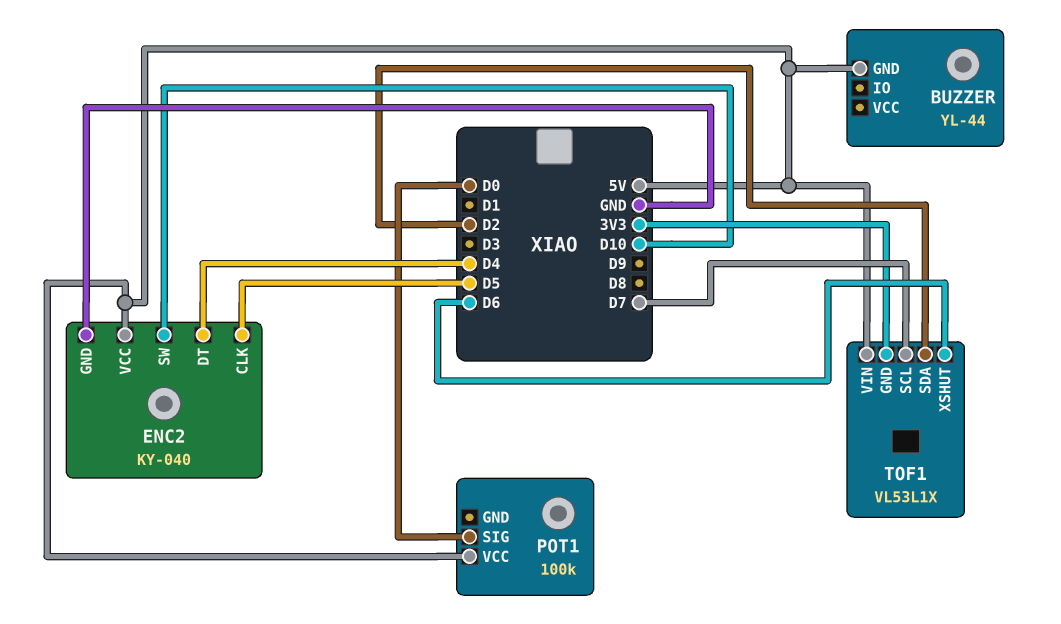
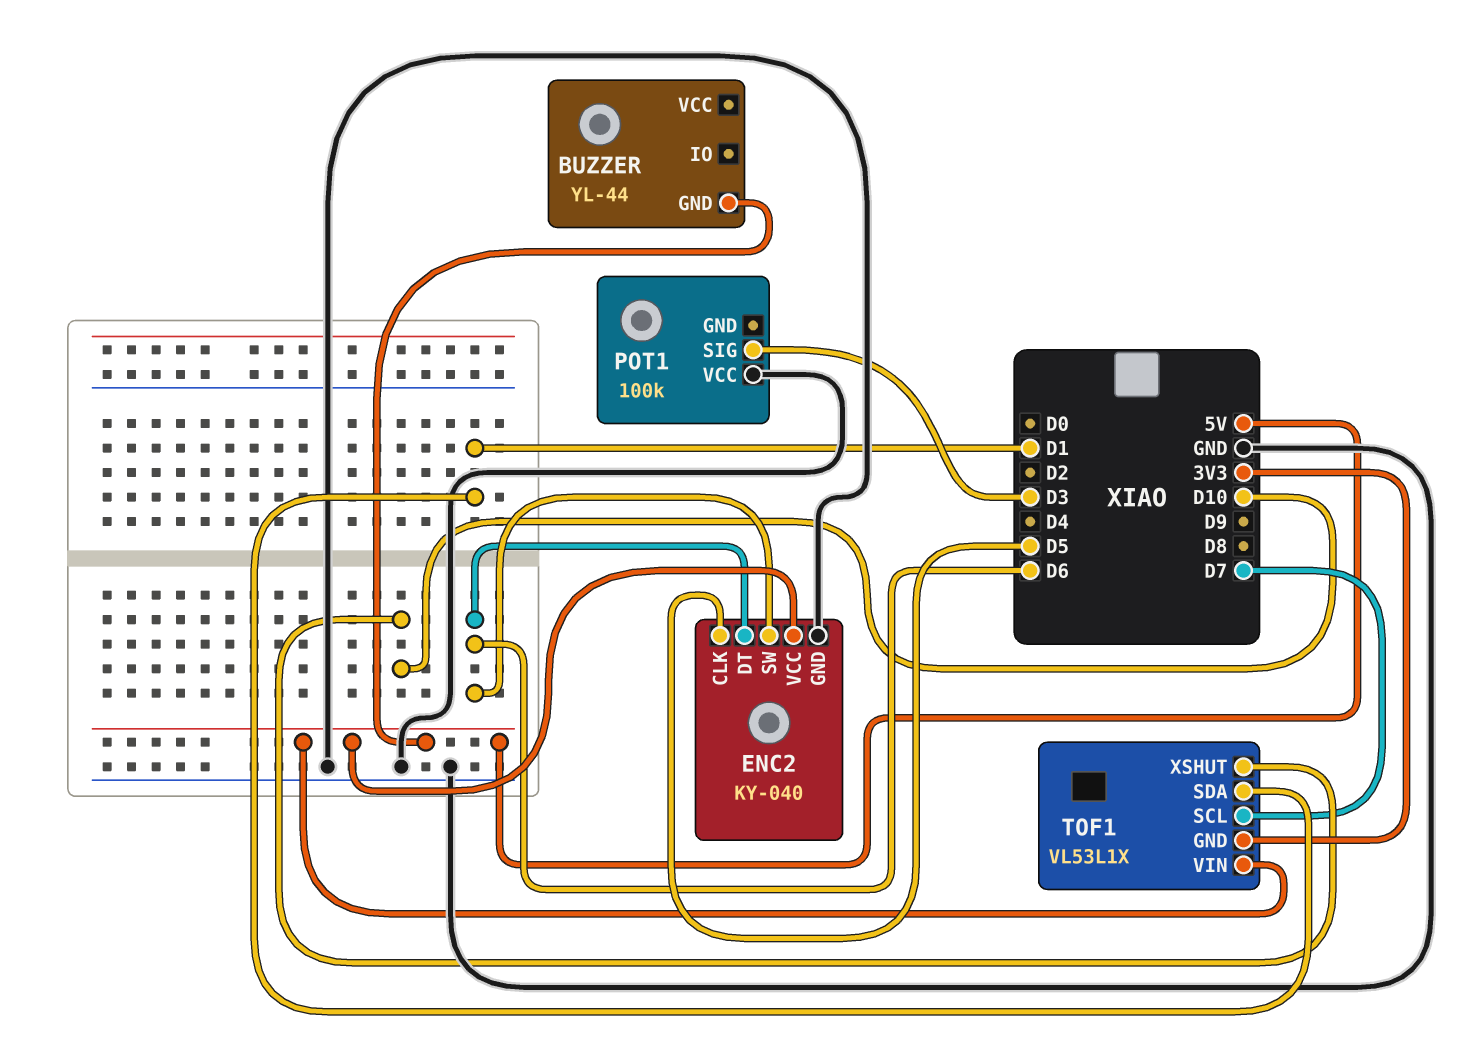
ENC2 pin DT: D4 -> D6
ENC2 pin SW: D10 -> D6
POT1 pin SIG: D0 -> D3
POT1 pin VCC: 5V -> GND
TOF1 pin SDA: D2 -> D1
TOF1 pin XSHUT: D6 -> D10

